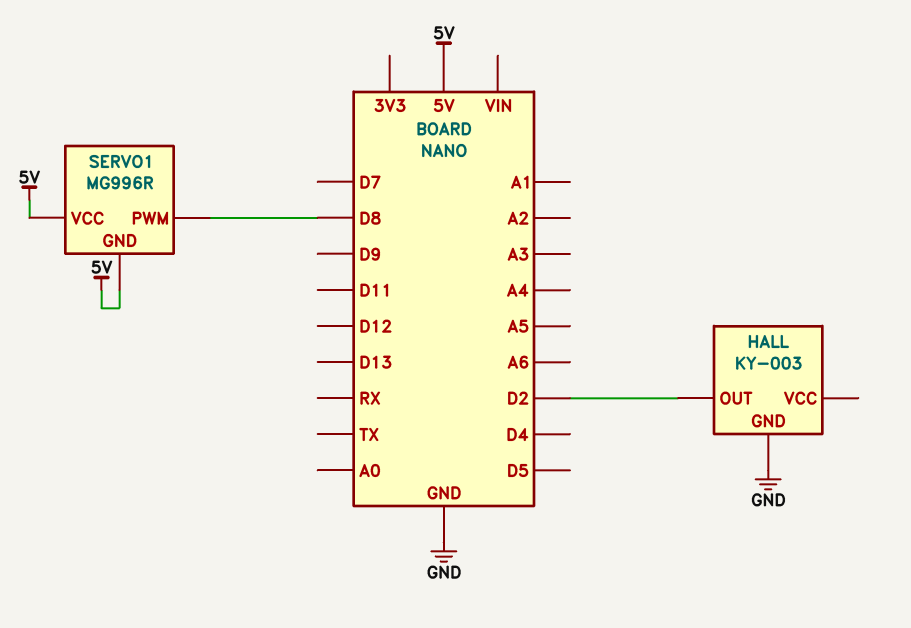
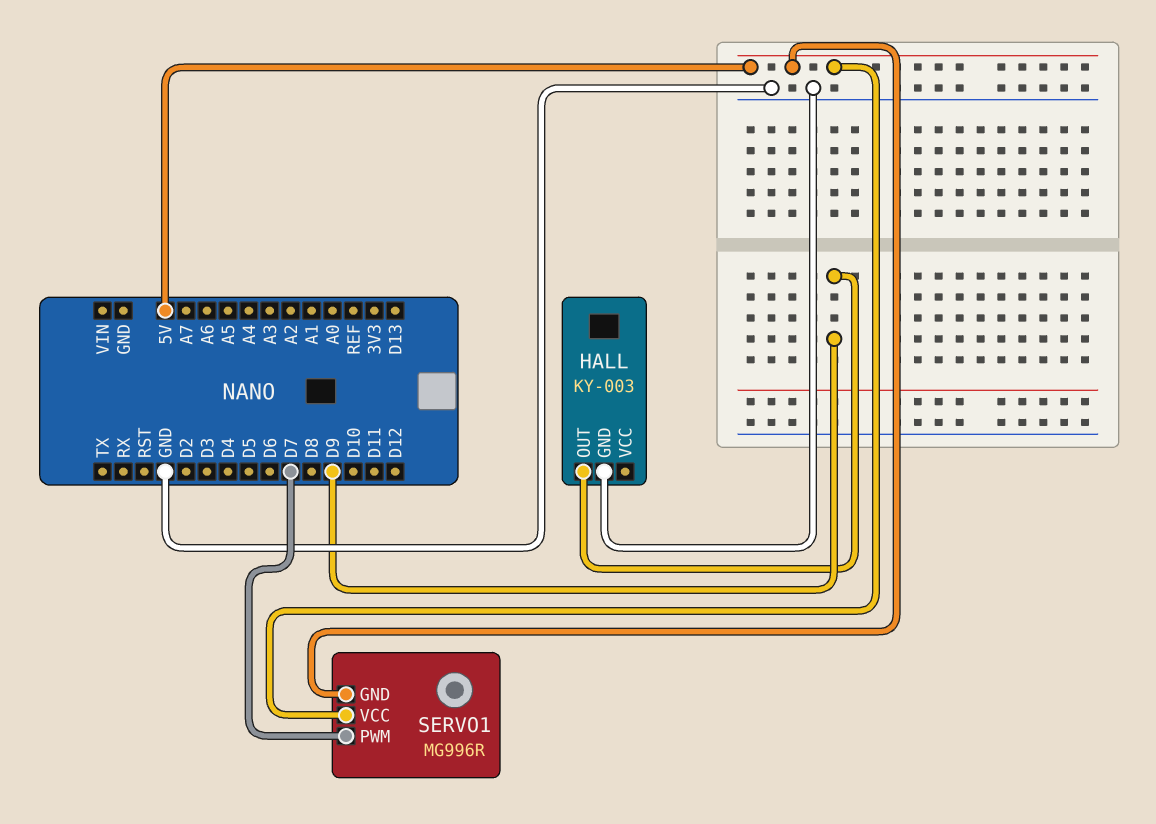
HALL pin OUT: D2 -> D9
SERVO1 pin PWM: D8 -> D7

